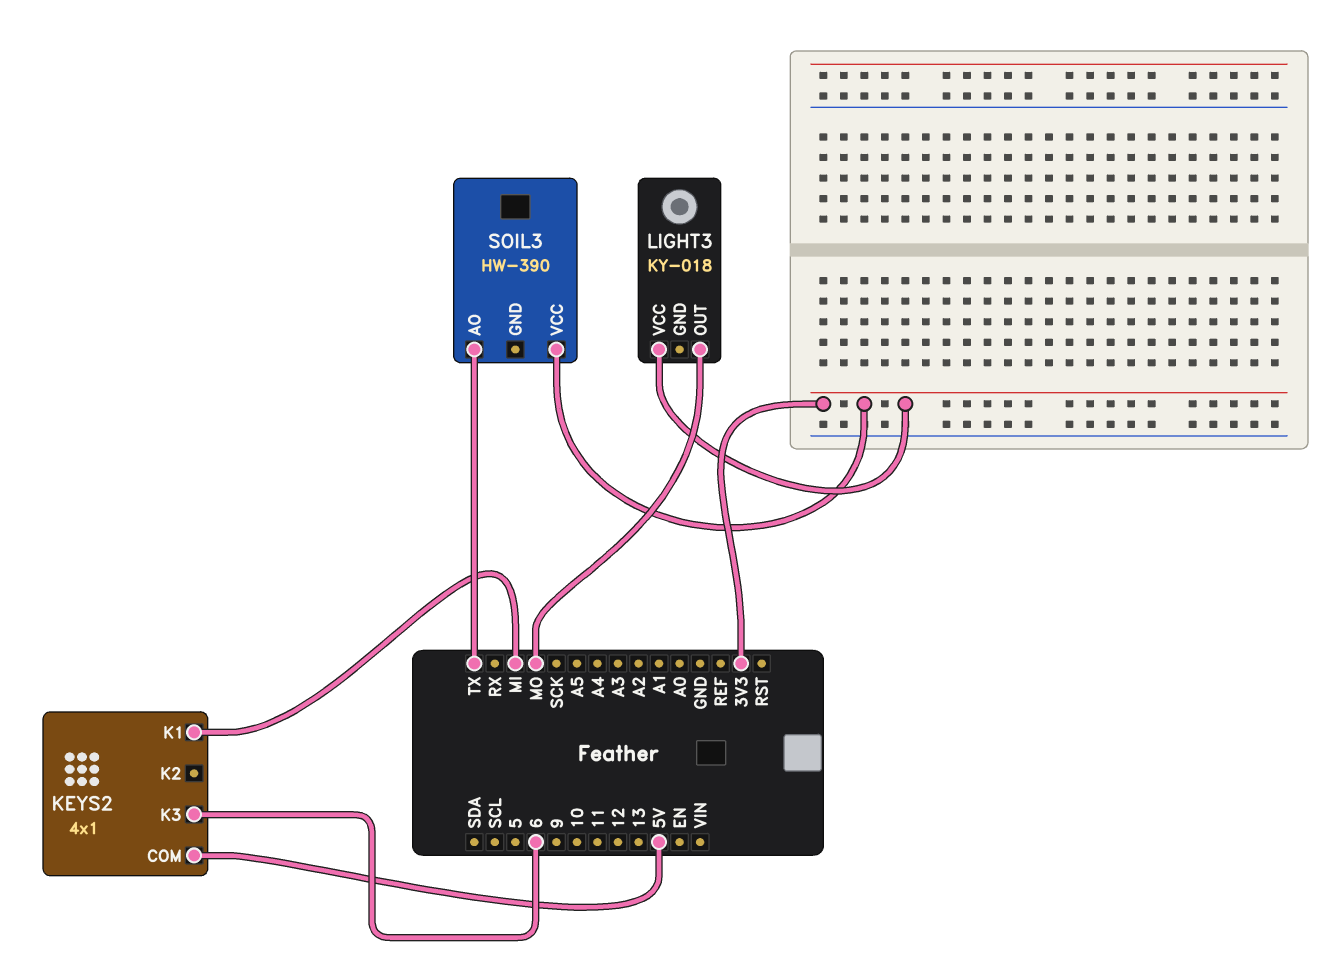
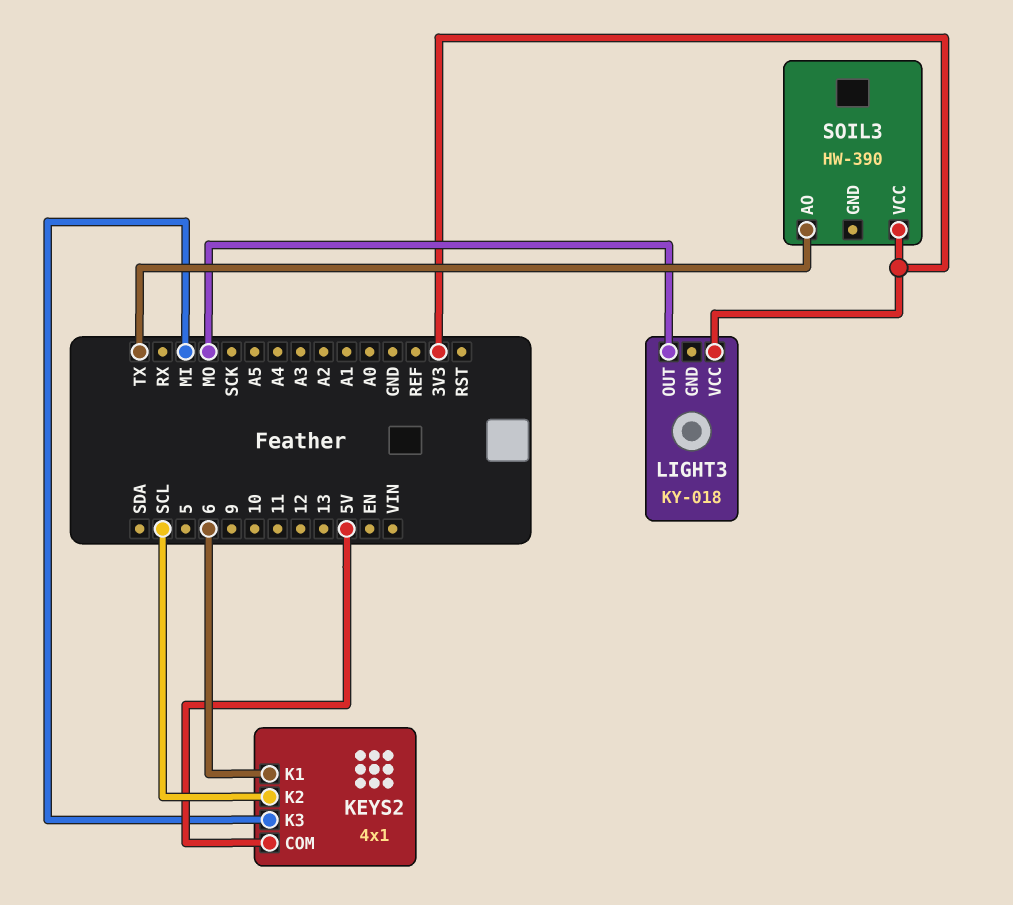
KEYS2 pin K1: MI -> 6
KEYS2 pin K2: none -> SCL
KEYS2 pin K3: 6 -> MI

